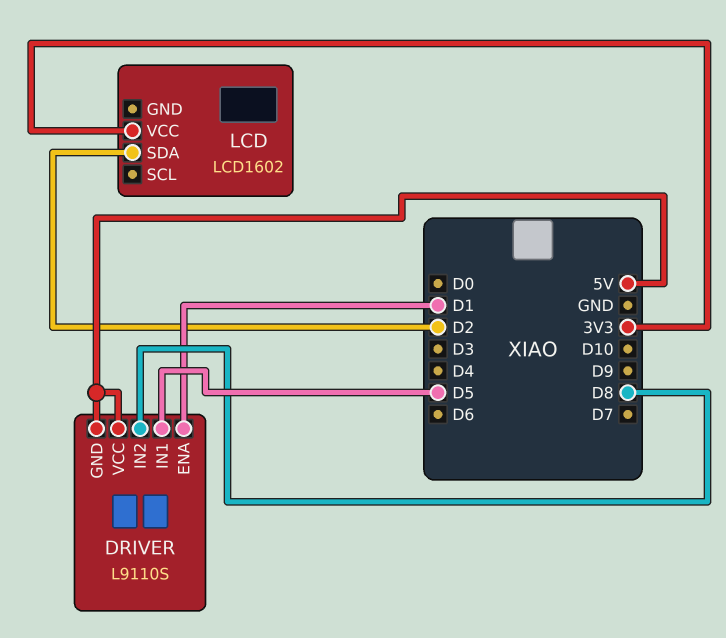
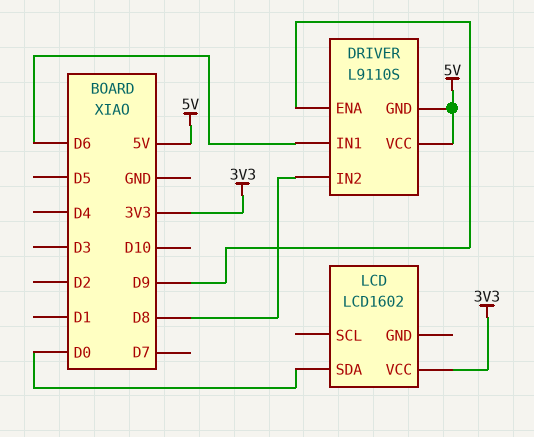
DRIVER pin ENA: D1 -> D9
DRIVER pin IN1: D5 -> D6
LCD pin SDA: D2 -> D0

